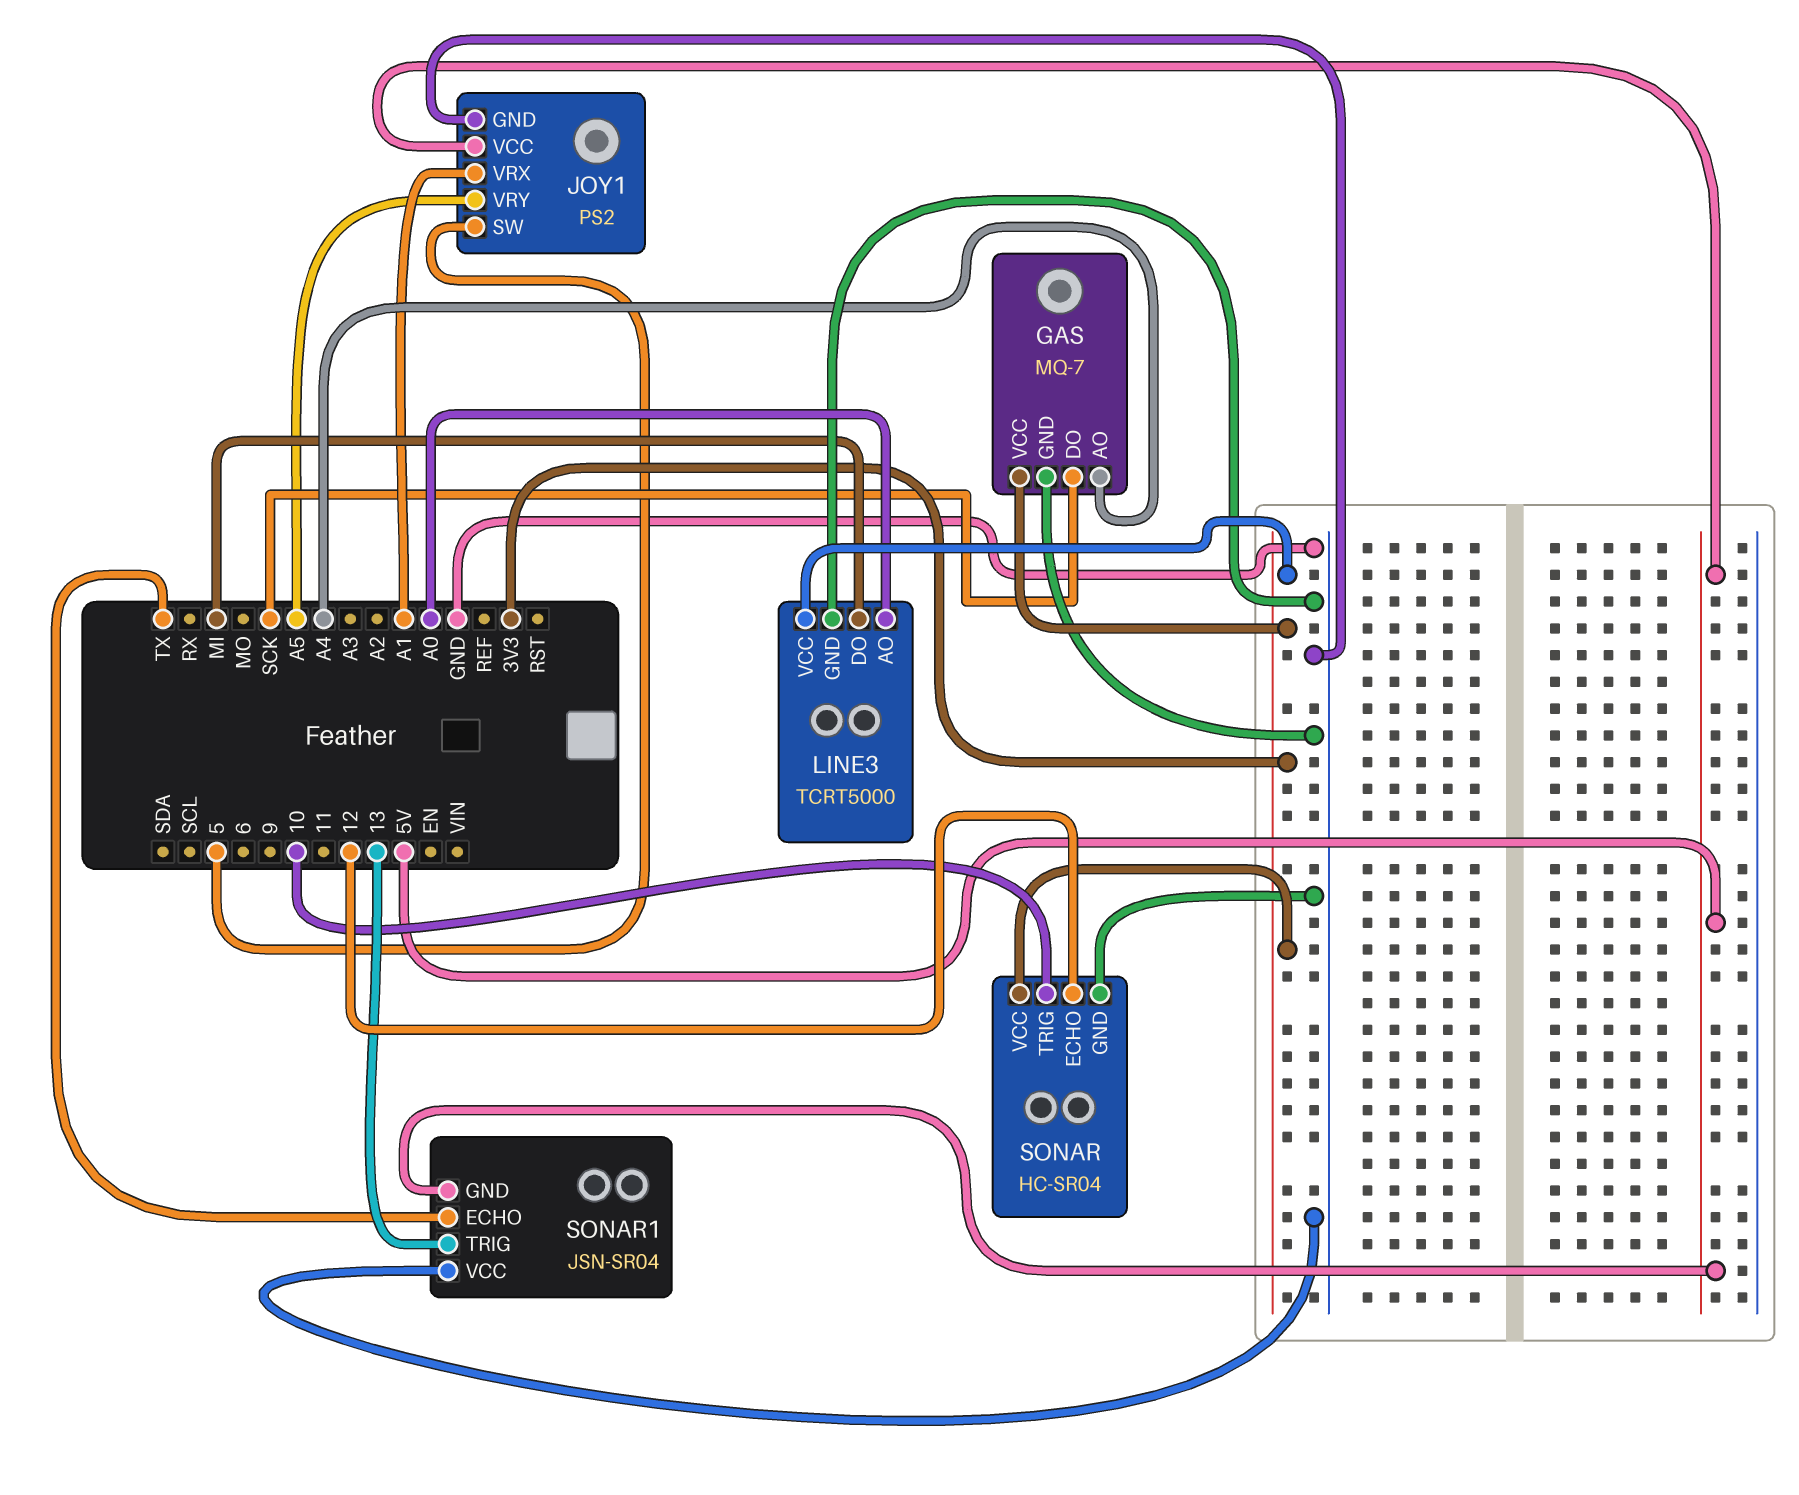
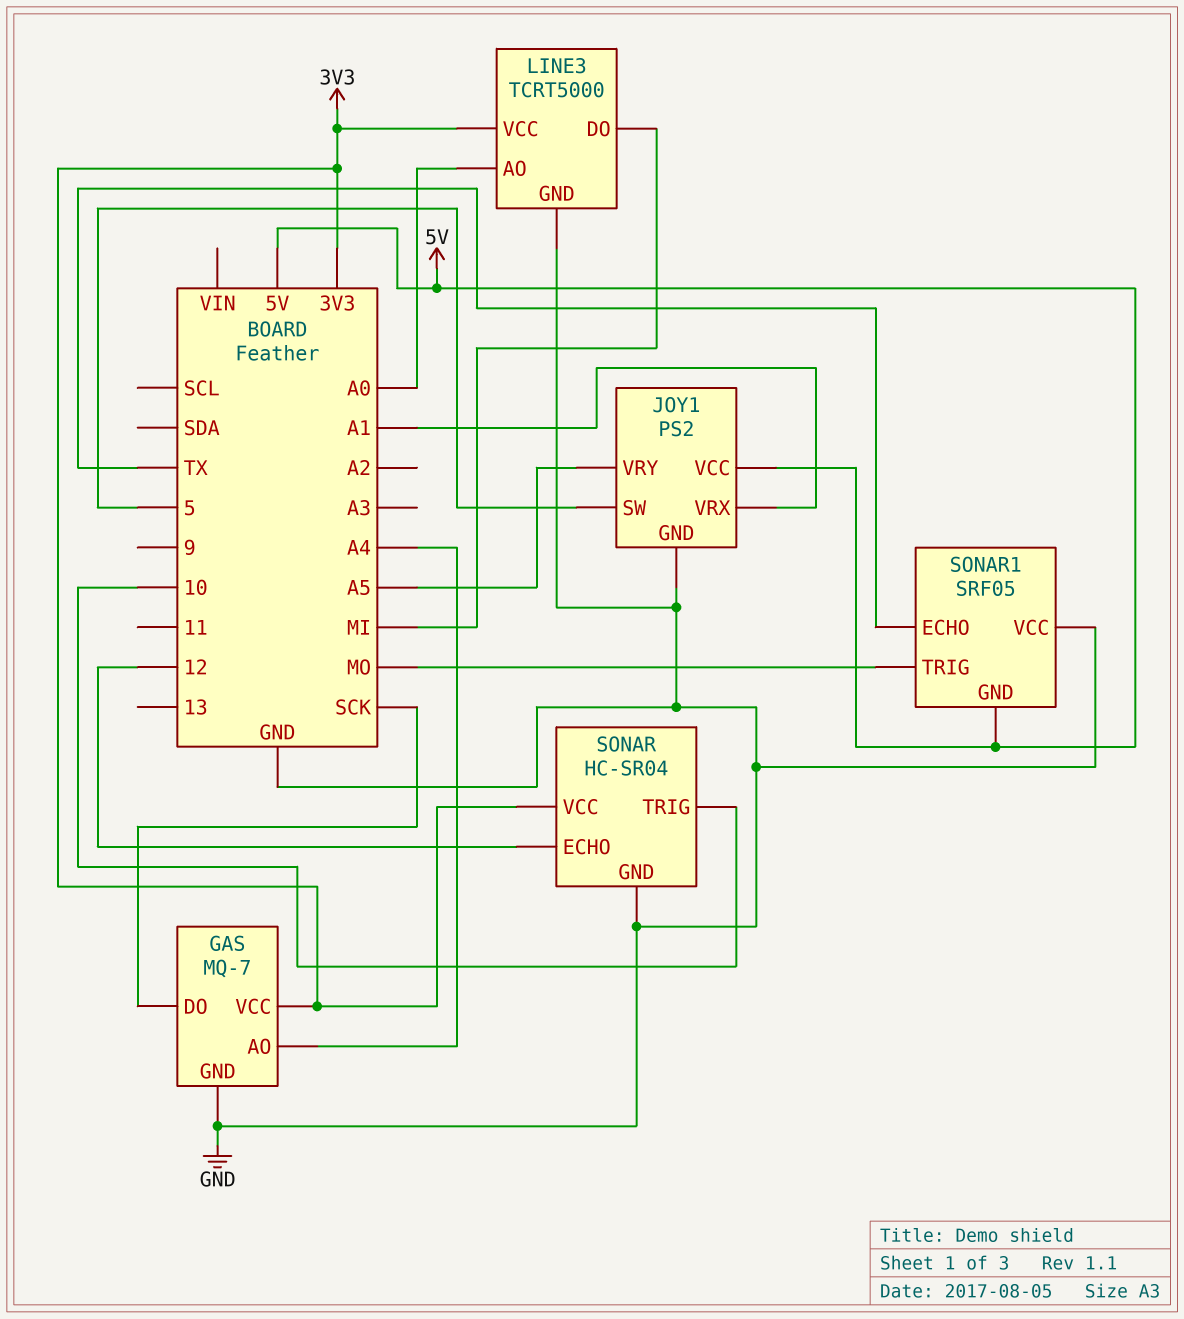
SONAR1: JSN-SR04 -> SRF05
SONAR1 pin TRIG: 13 -> MO

